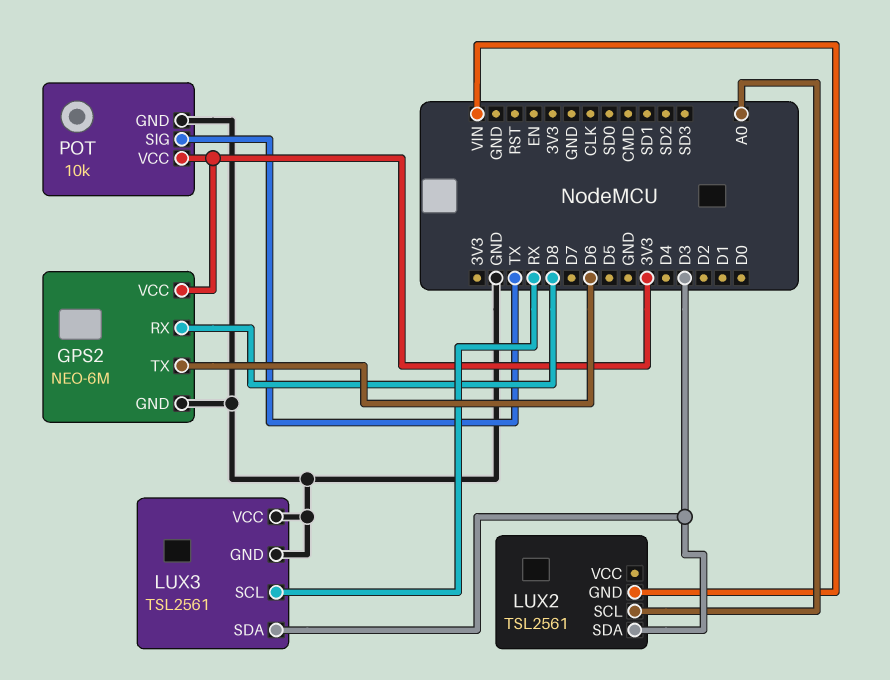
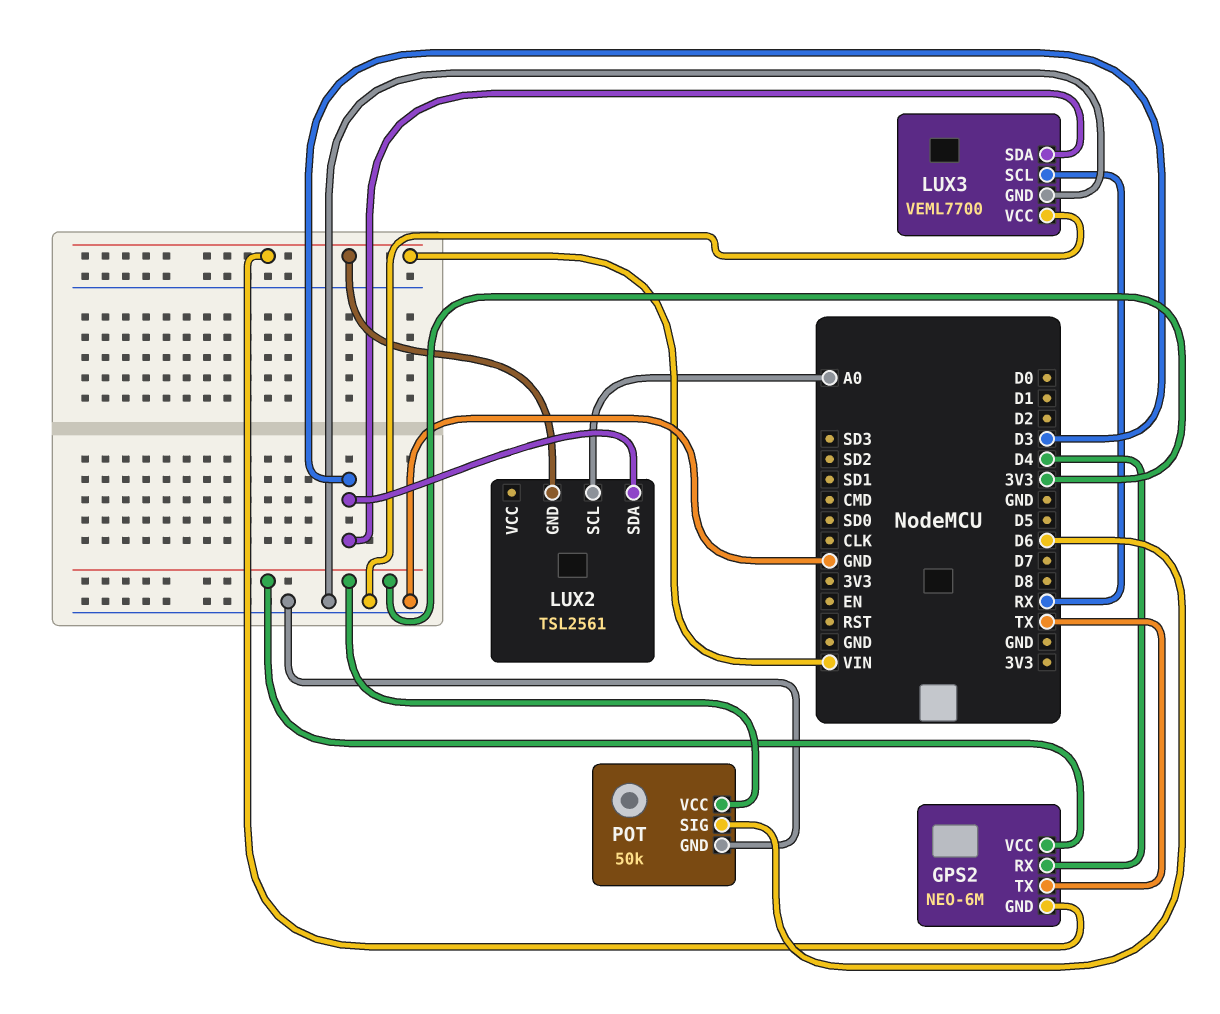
GPS2 pin GND: GND -> VIN
GPS2 pin RX: D8 -> D4
GPS2 pin TX: D6 -> TX
LUX3: TSL2561 -> VEML7700
POT: 10k -> 50k
POT pin SIG: TX -> D6

